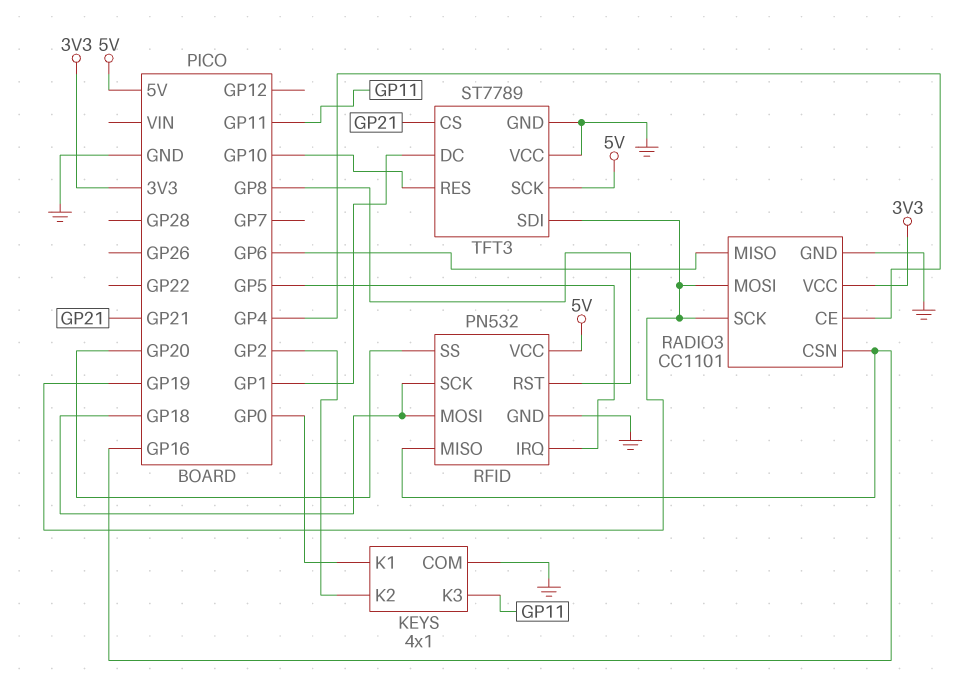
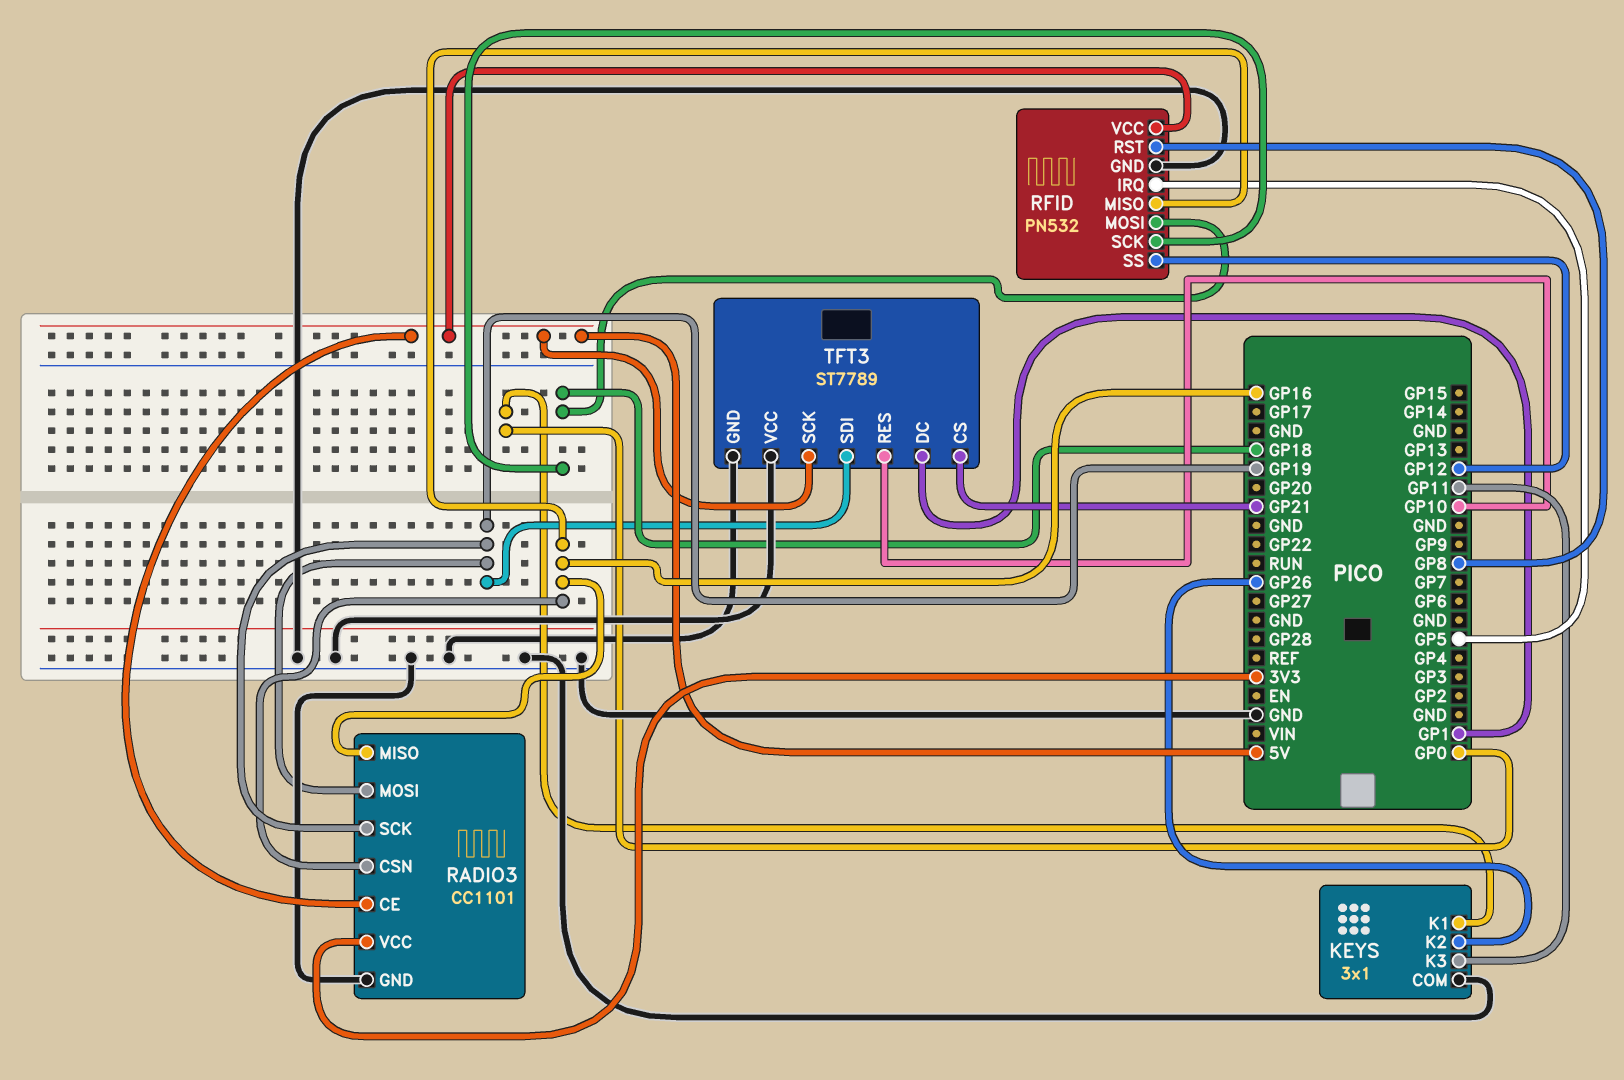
KEYS: 4x1 -> 3x1
KEYS pin K2: GP2 -> GP26
RADIO3 pin CE: GP4 -> 5V
RADIO3 pin MISO: GP6 -> GP16
RFID pin SS: GP20 -> GP12

